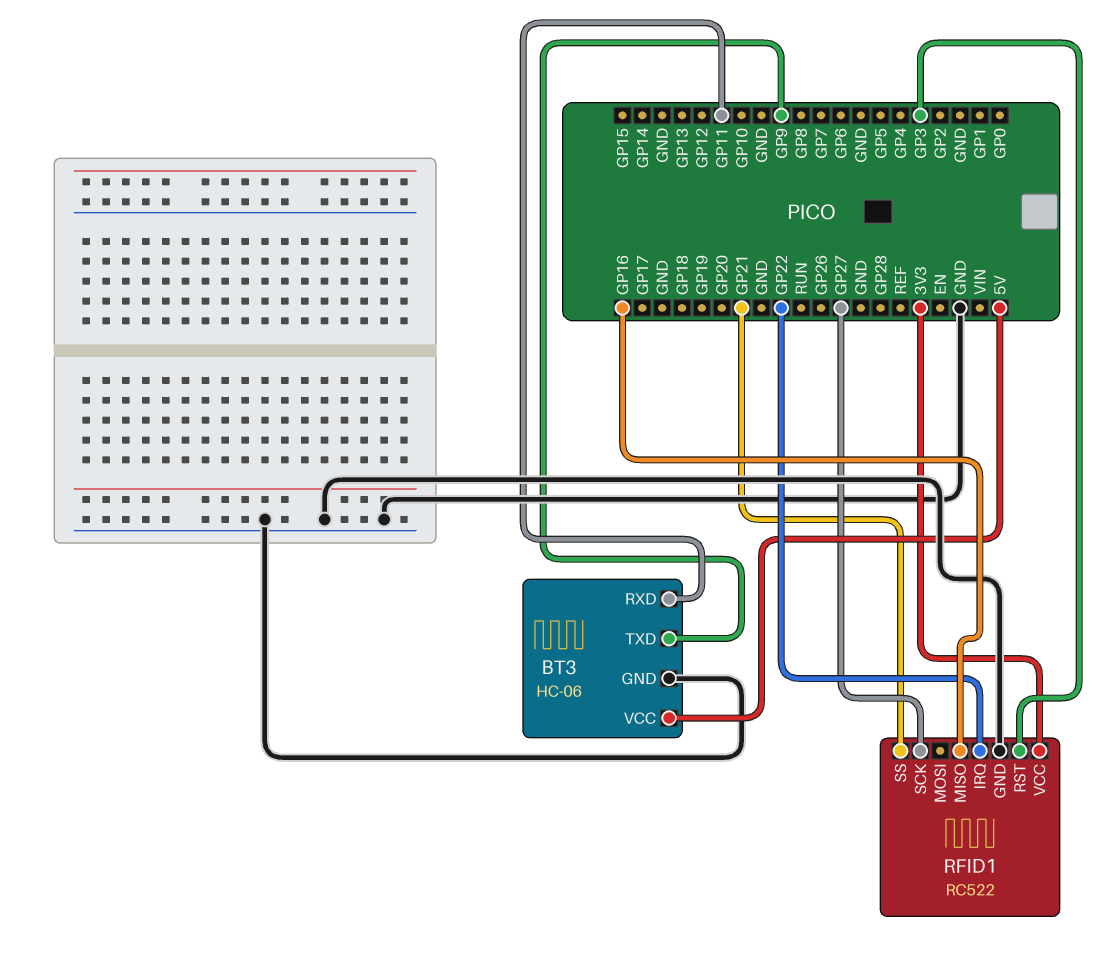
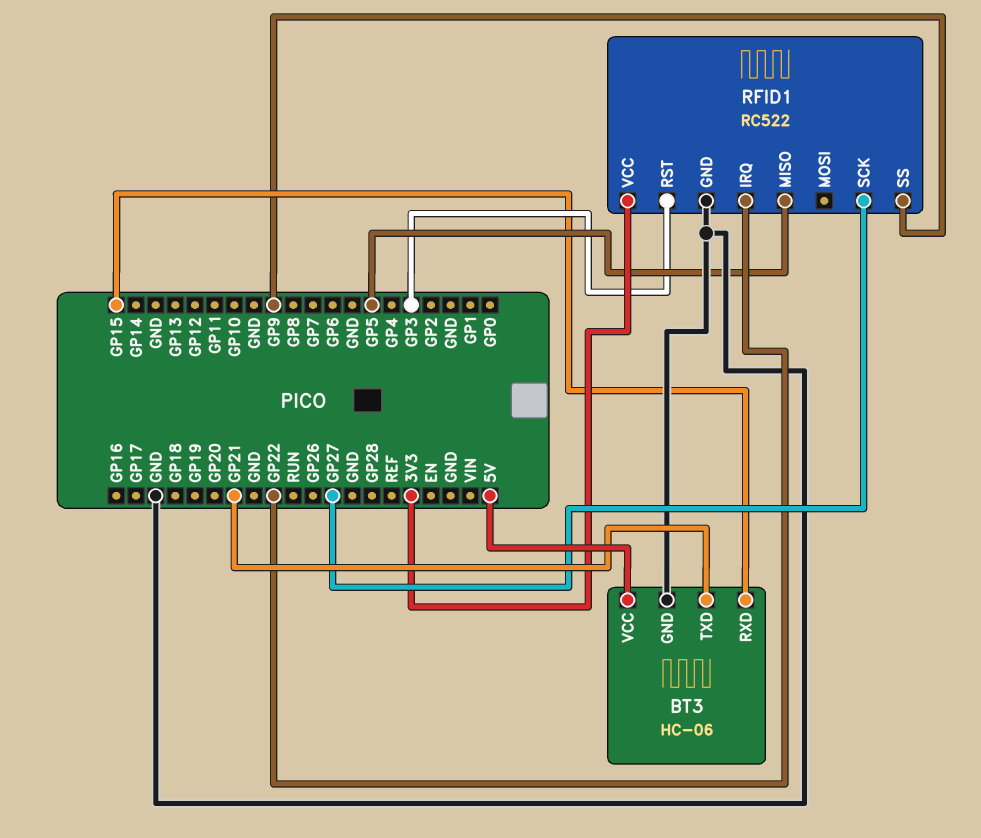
BT3 pin RXD: GP11 -> GP15
BT3 pin TXD: GP9 -> GP21
RFID1 pin MISO: GP16 -> GP5
RFID1 pin SS: GP21 -> GP9

